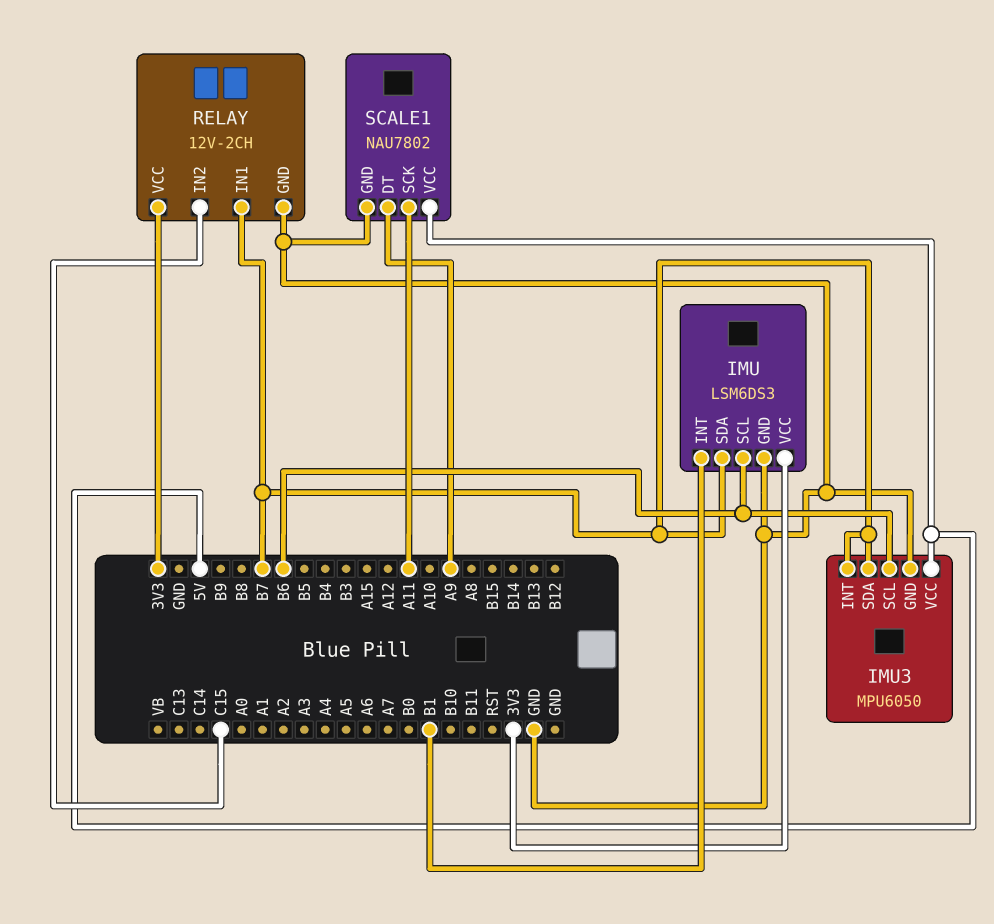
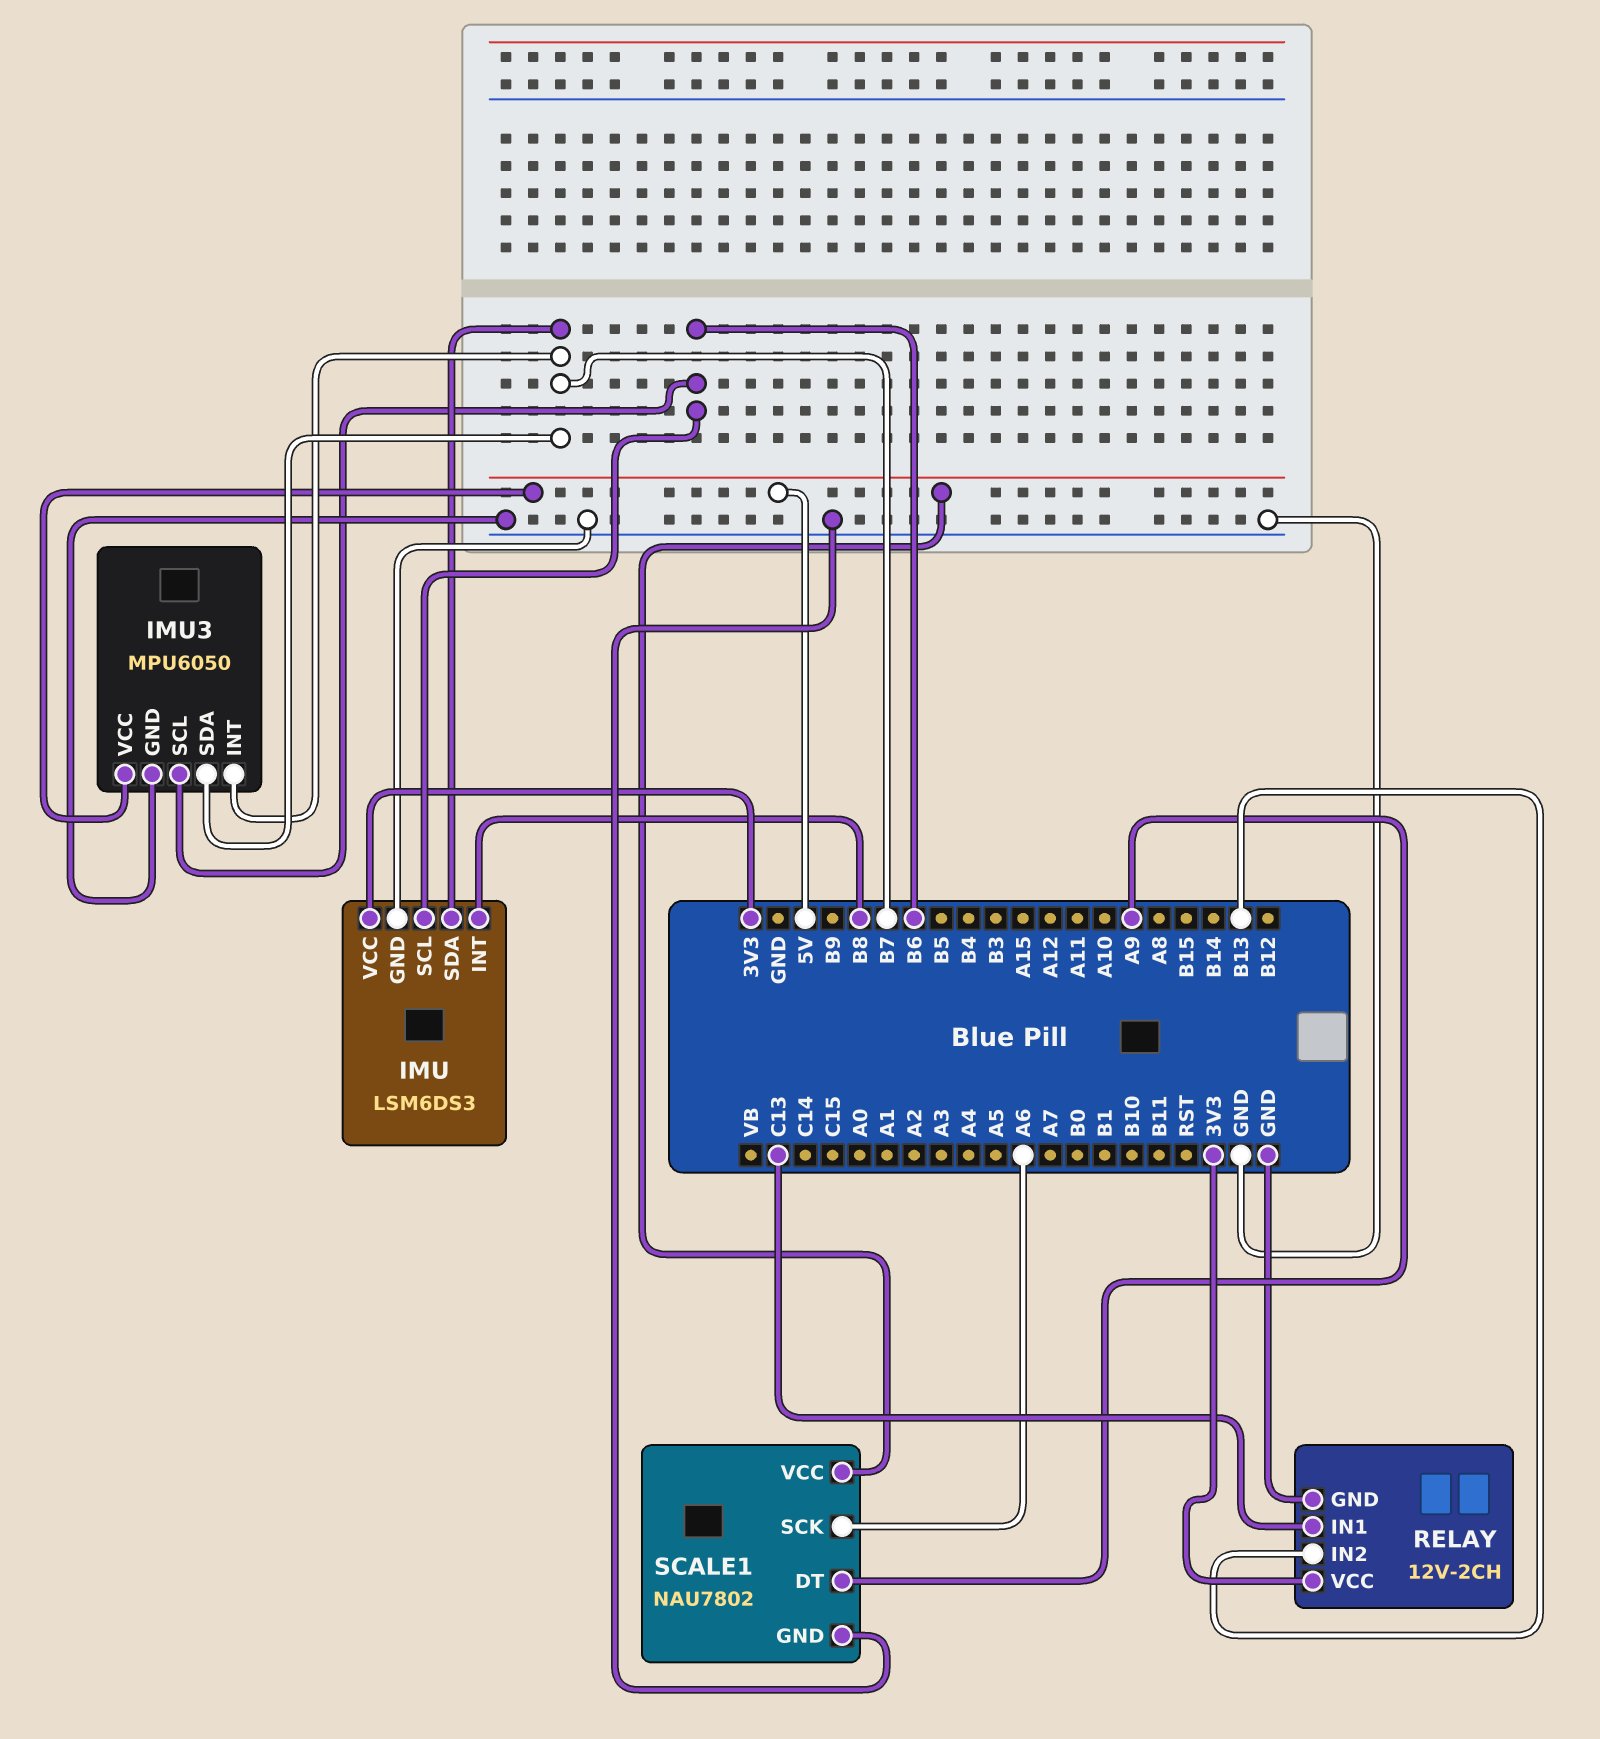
IMU pin INT: B1 -> B8
RELAY pin IN1: B7 -> C13
RELAY pin IN2: C15 -> B13
SCALE1 pin SCK: A11 -> A6

